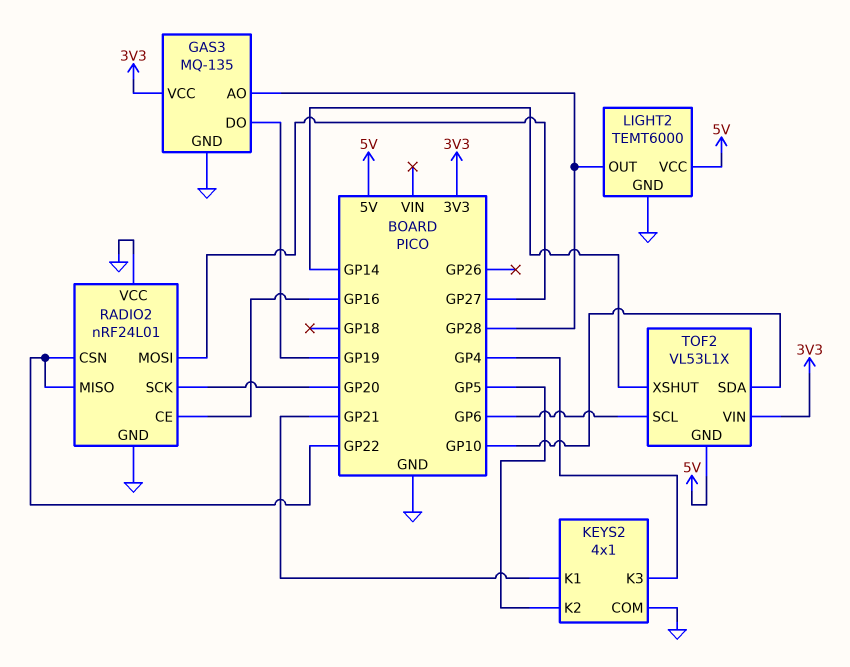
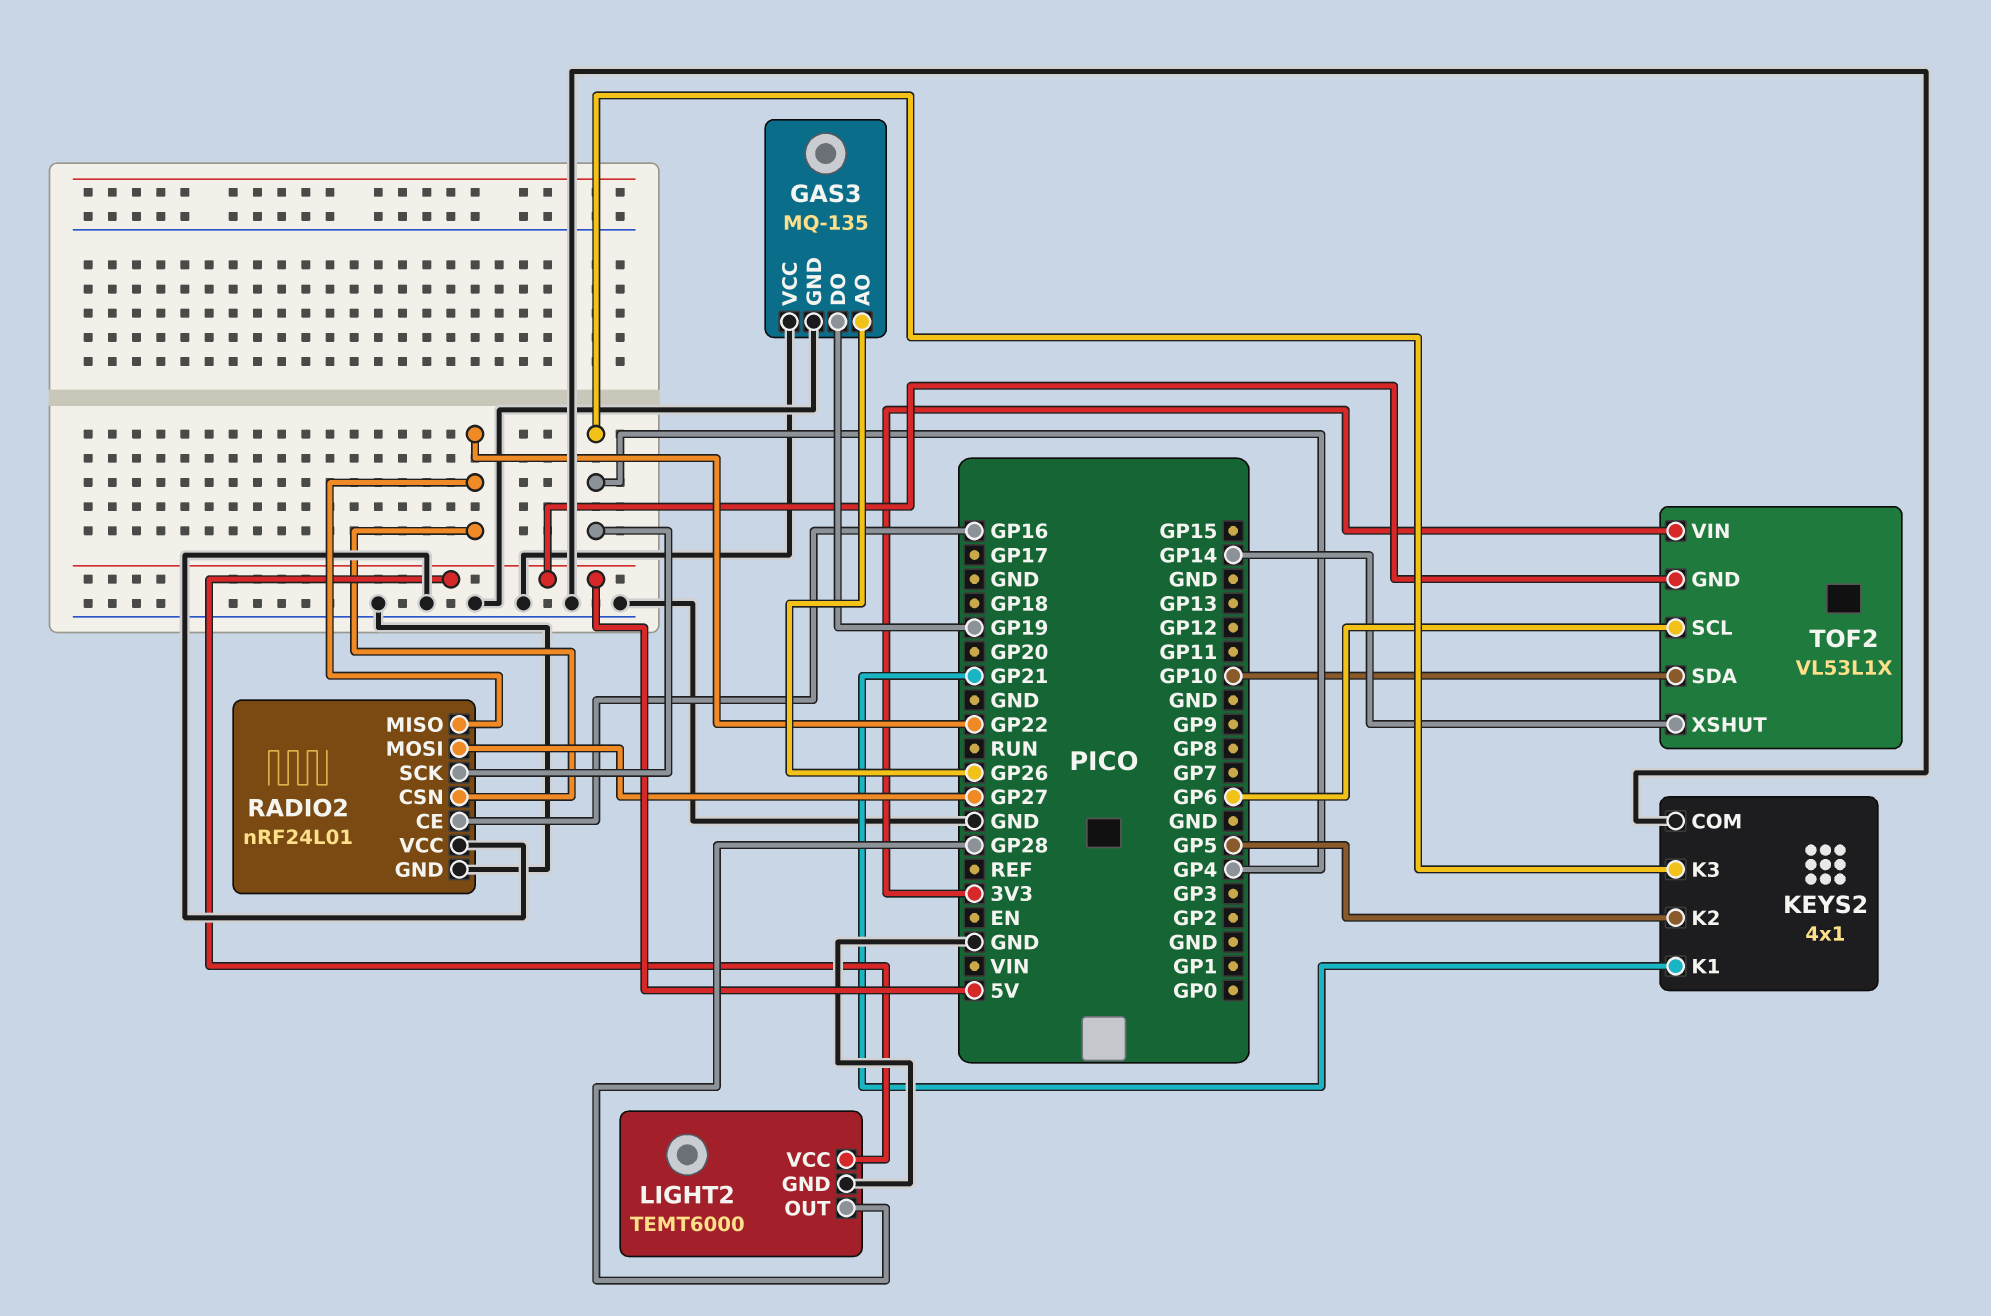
GAS3 pin AO: GP28 -> GP26
GAS3 pin VCC: 3V3 -> GND
RADIO2 pin SCK: GP20 -> GP4

